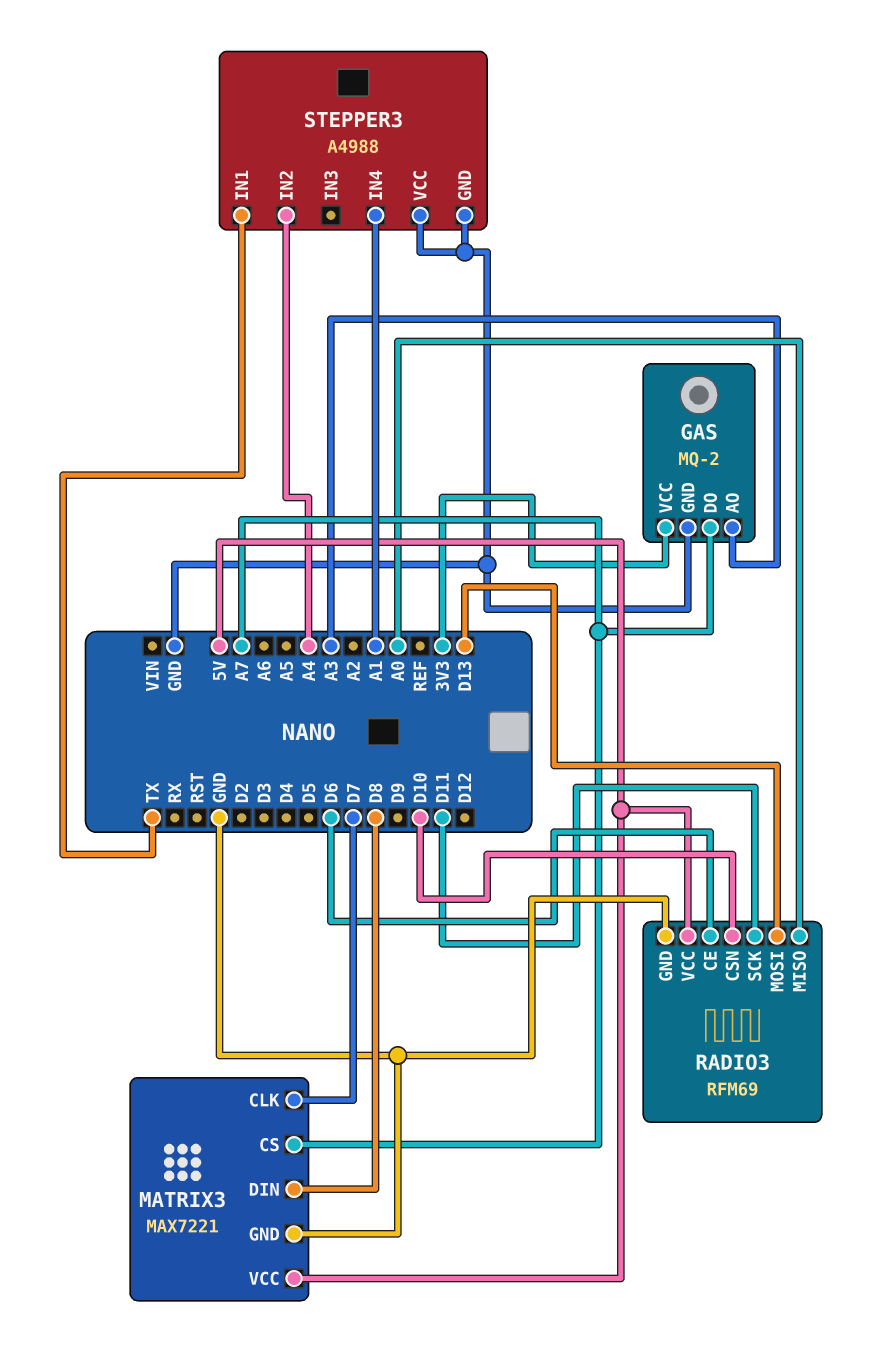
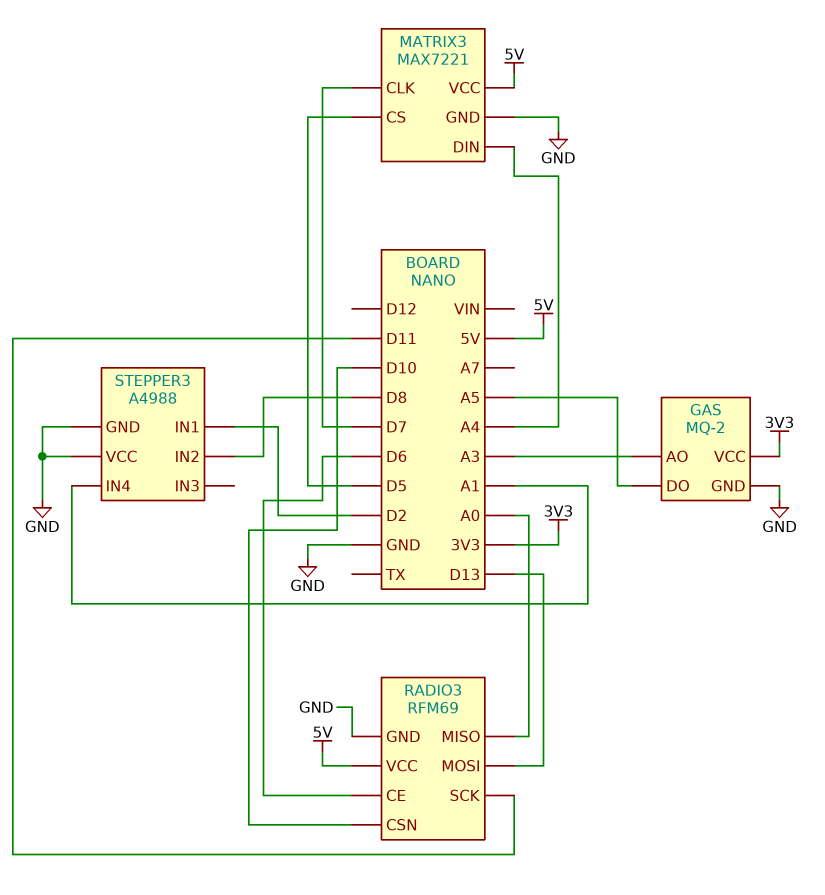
GAS pin DO: A7 -> A5
MATRIX3 pin CS: A7 -> D5
MATRIX3 pin DIN: D8 -> A4
STEPPER3 pin IN1: TX -> D2
STEPPER3 pin IN2: A4 -> D8

